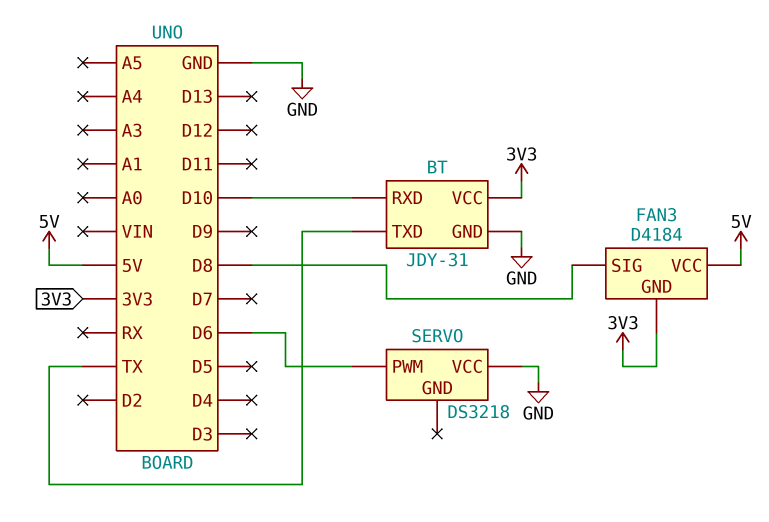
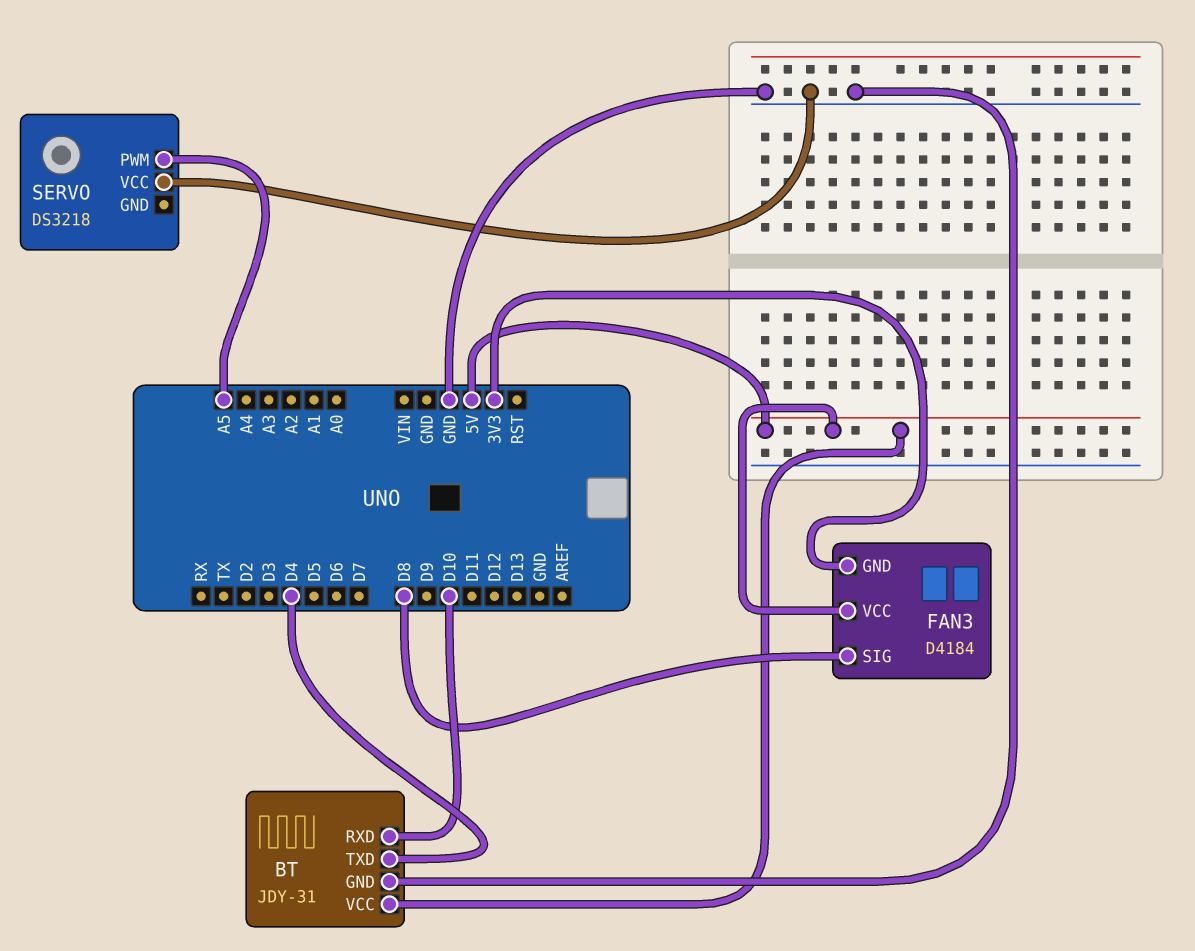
BT pin TXD: TX -> D4
BT pin VCC: 3V3 -> 5V
SERVO pin PWM: D6 -> A5

